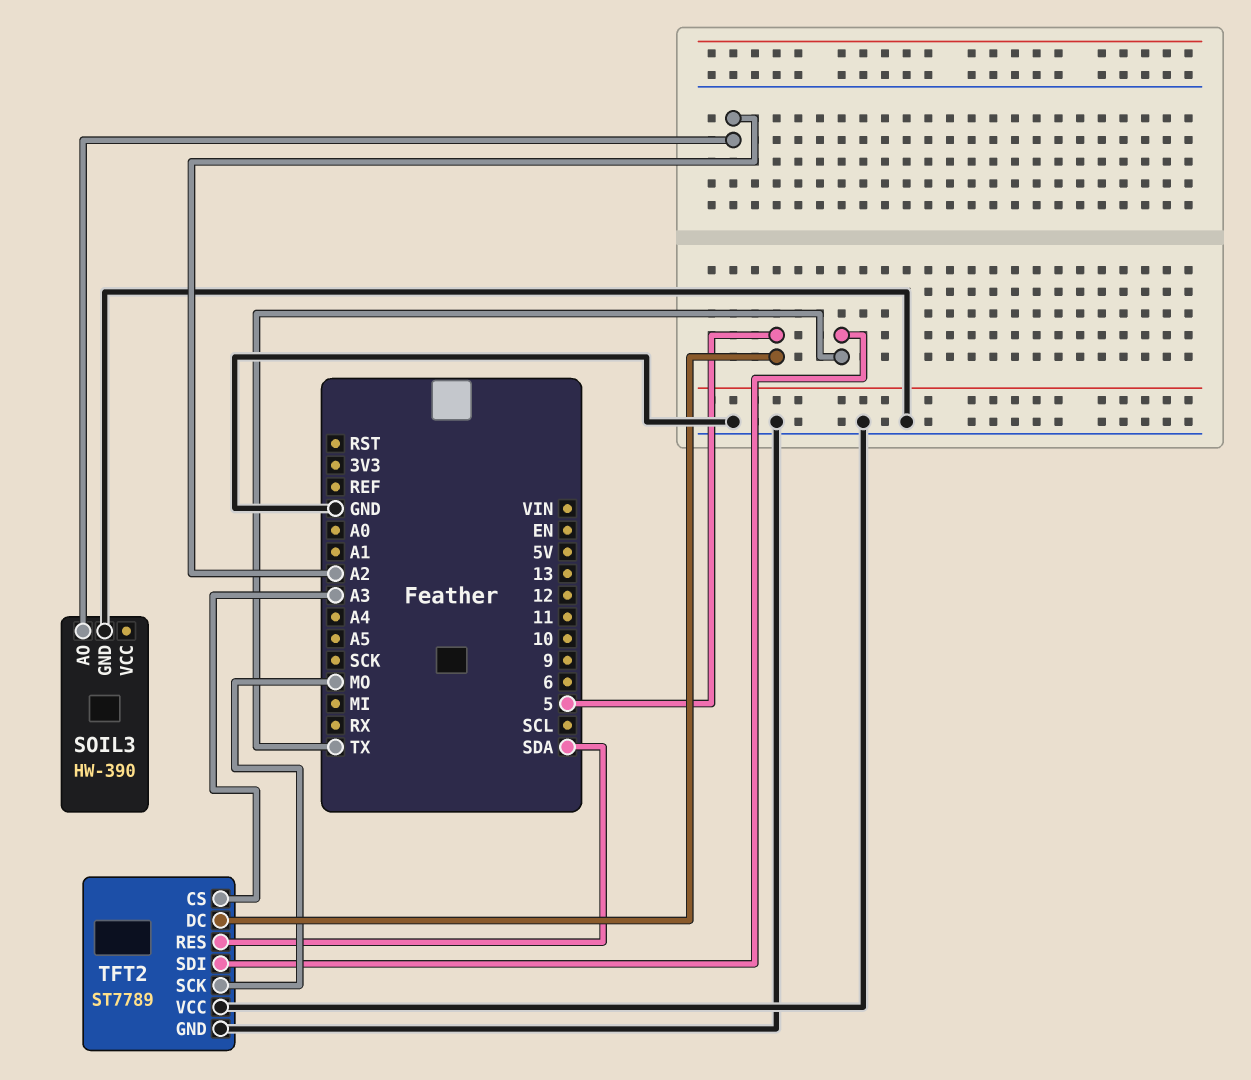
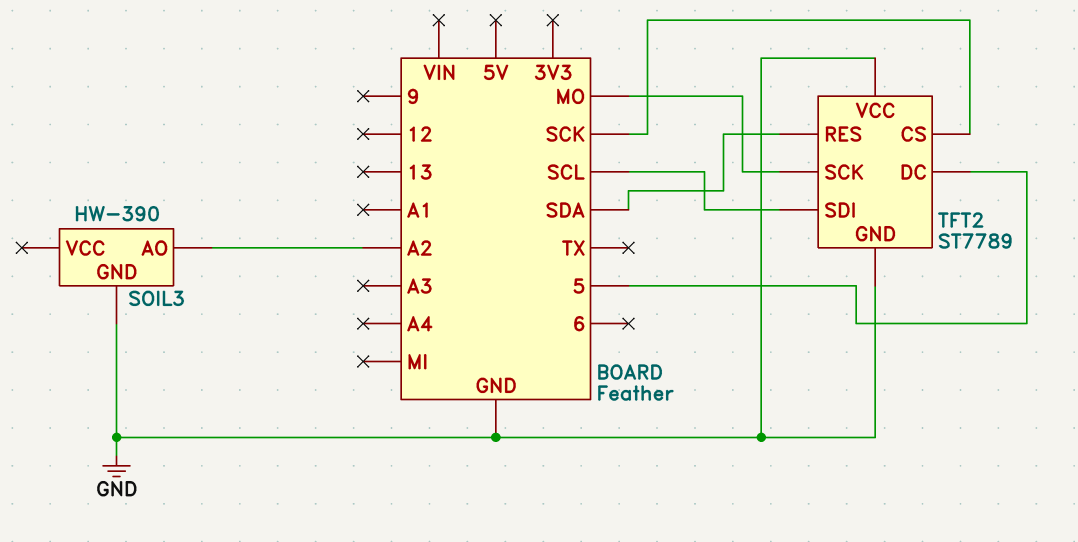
TFT2 pin CS: A3 -> SCK
TFT2 pin SDI: TX -> SCL

